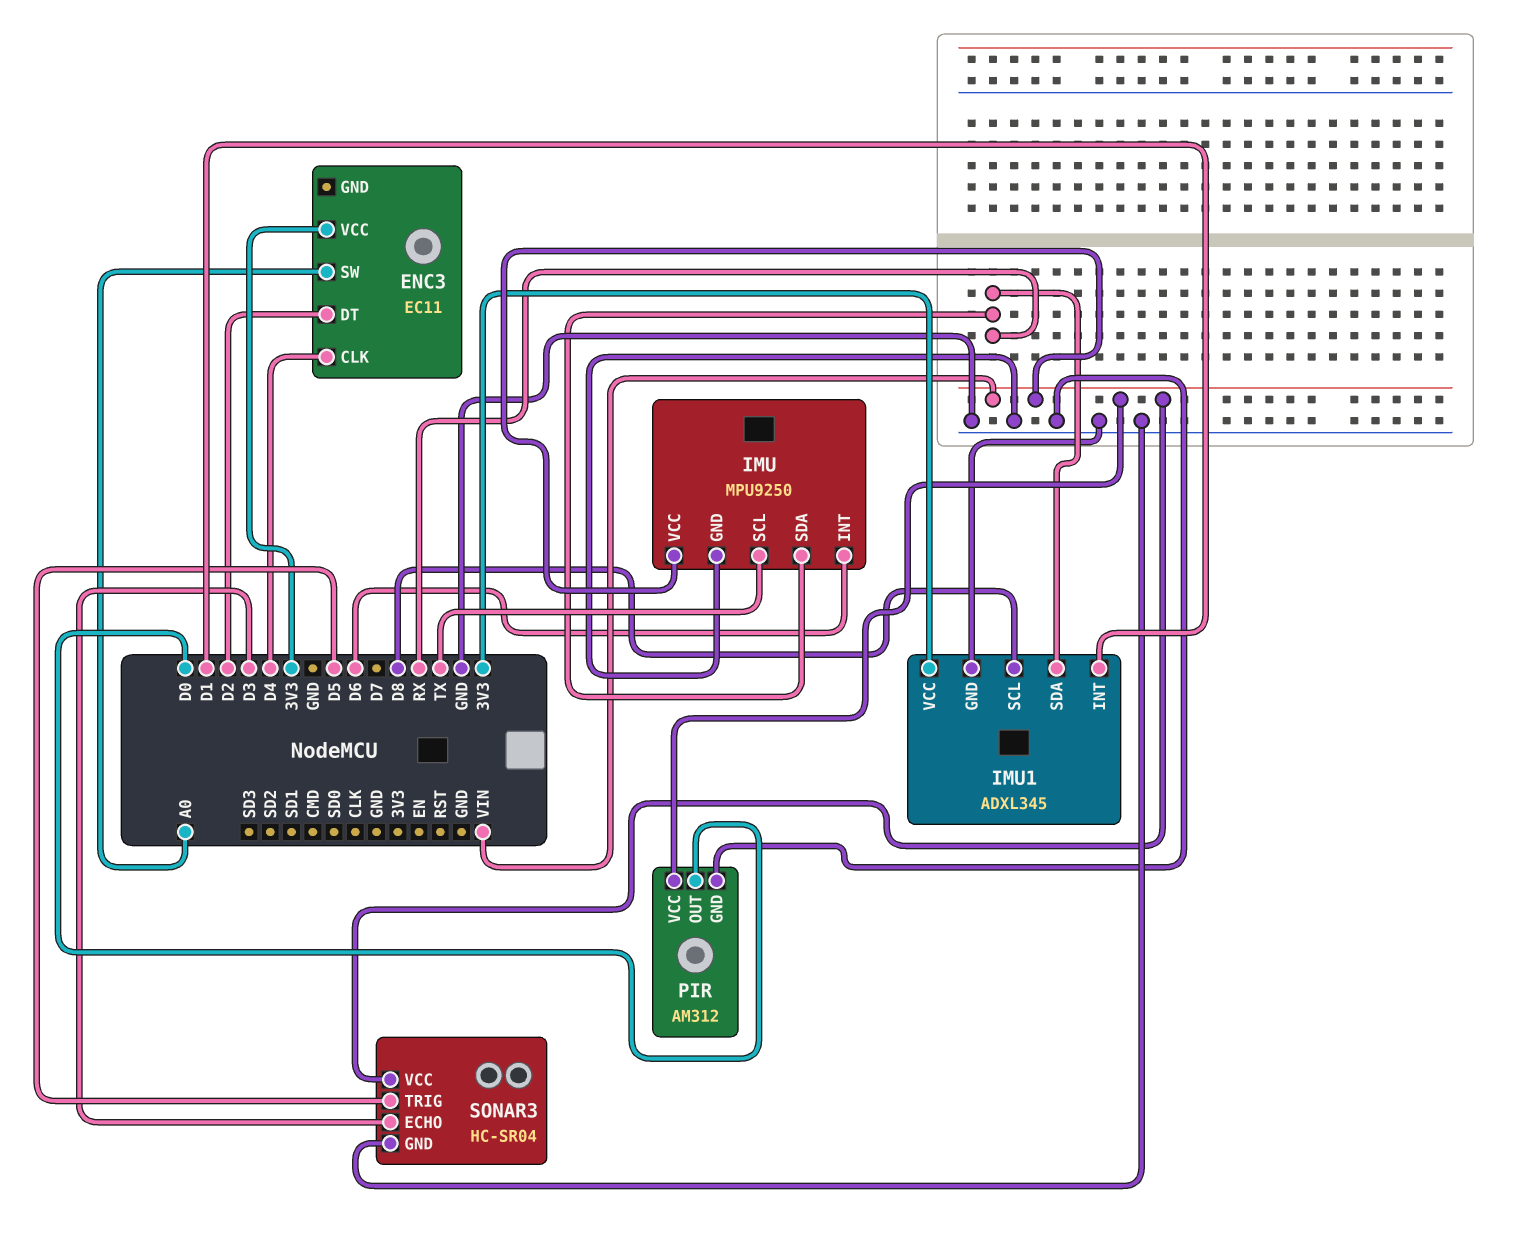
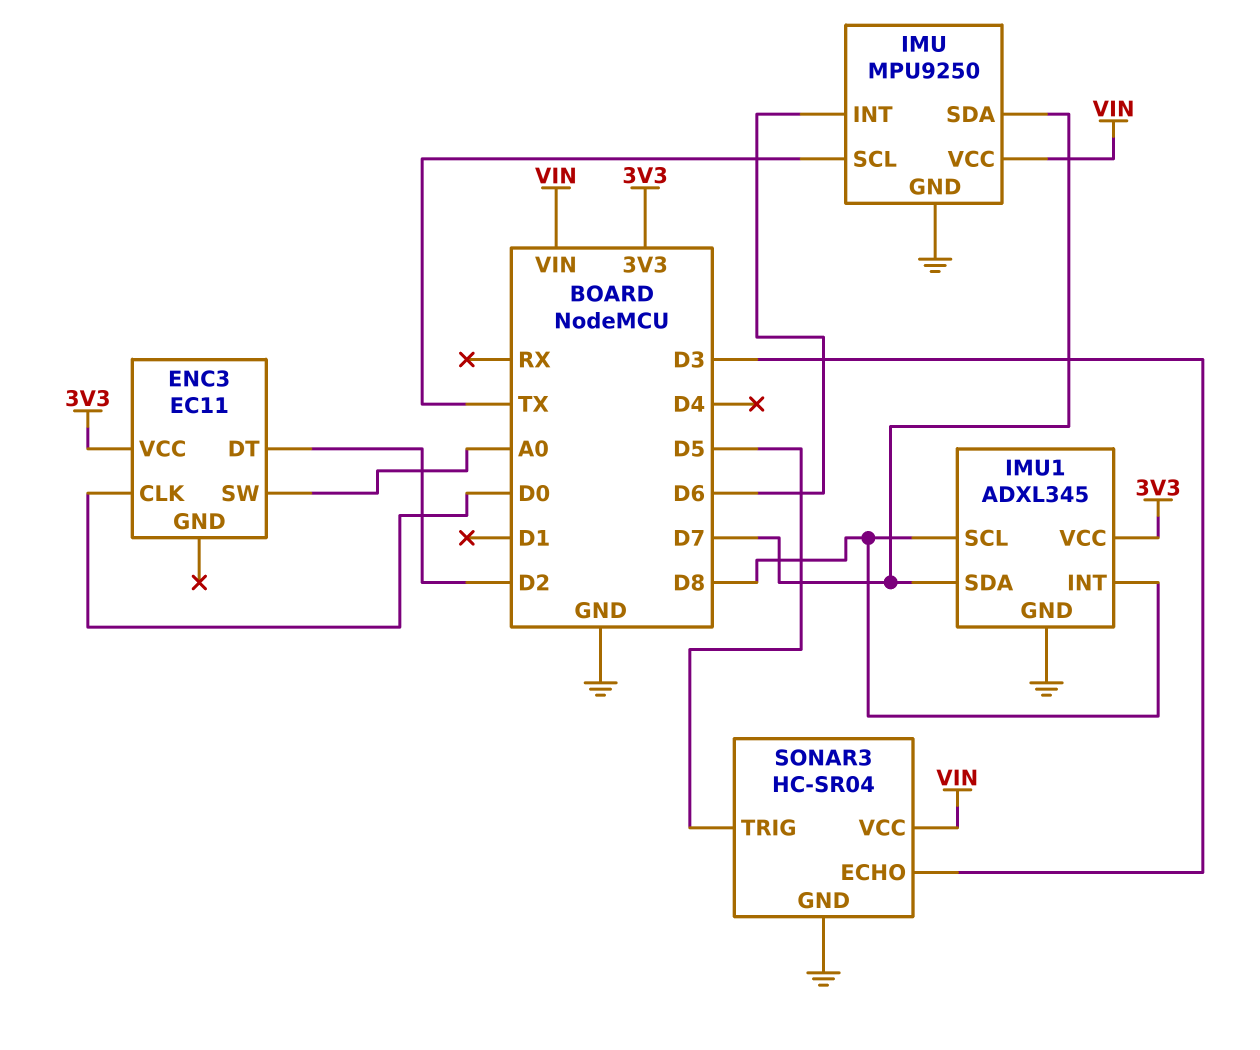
ENC3 pin CLK: D4 -> D0
IMU pin SDA: RX -> D7
IMU1 pin INT: D1 -> D8
IMU1 pin SDA: RX -> D7
PIR: AM312 -> none
PIR pin GND: GND -> none
PIR pin OUT: D0 -> none
PIR pin VCC: VIN -> none

